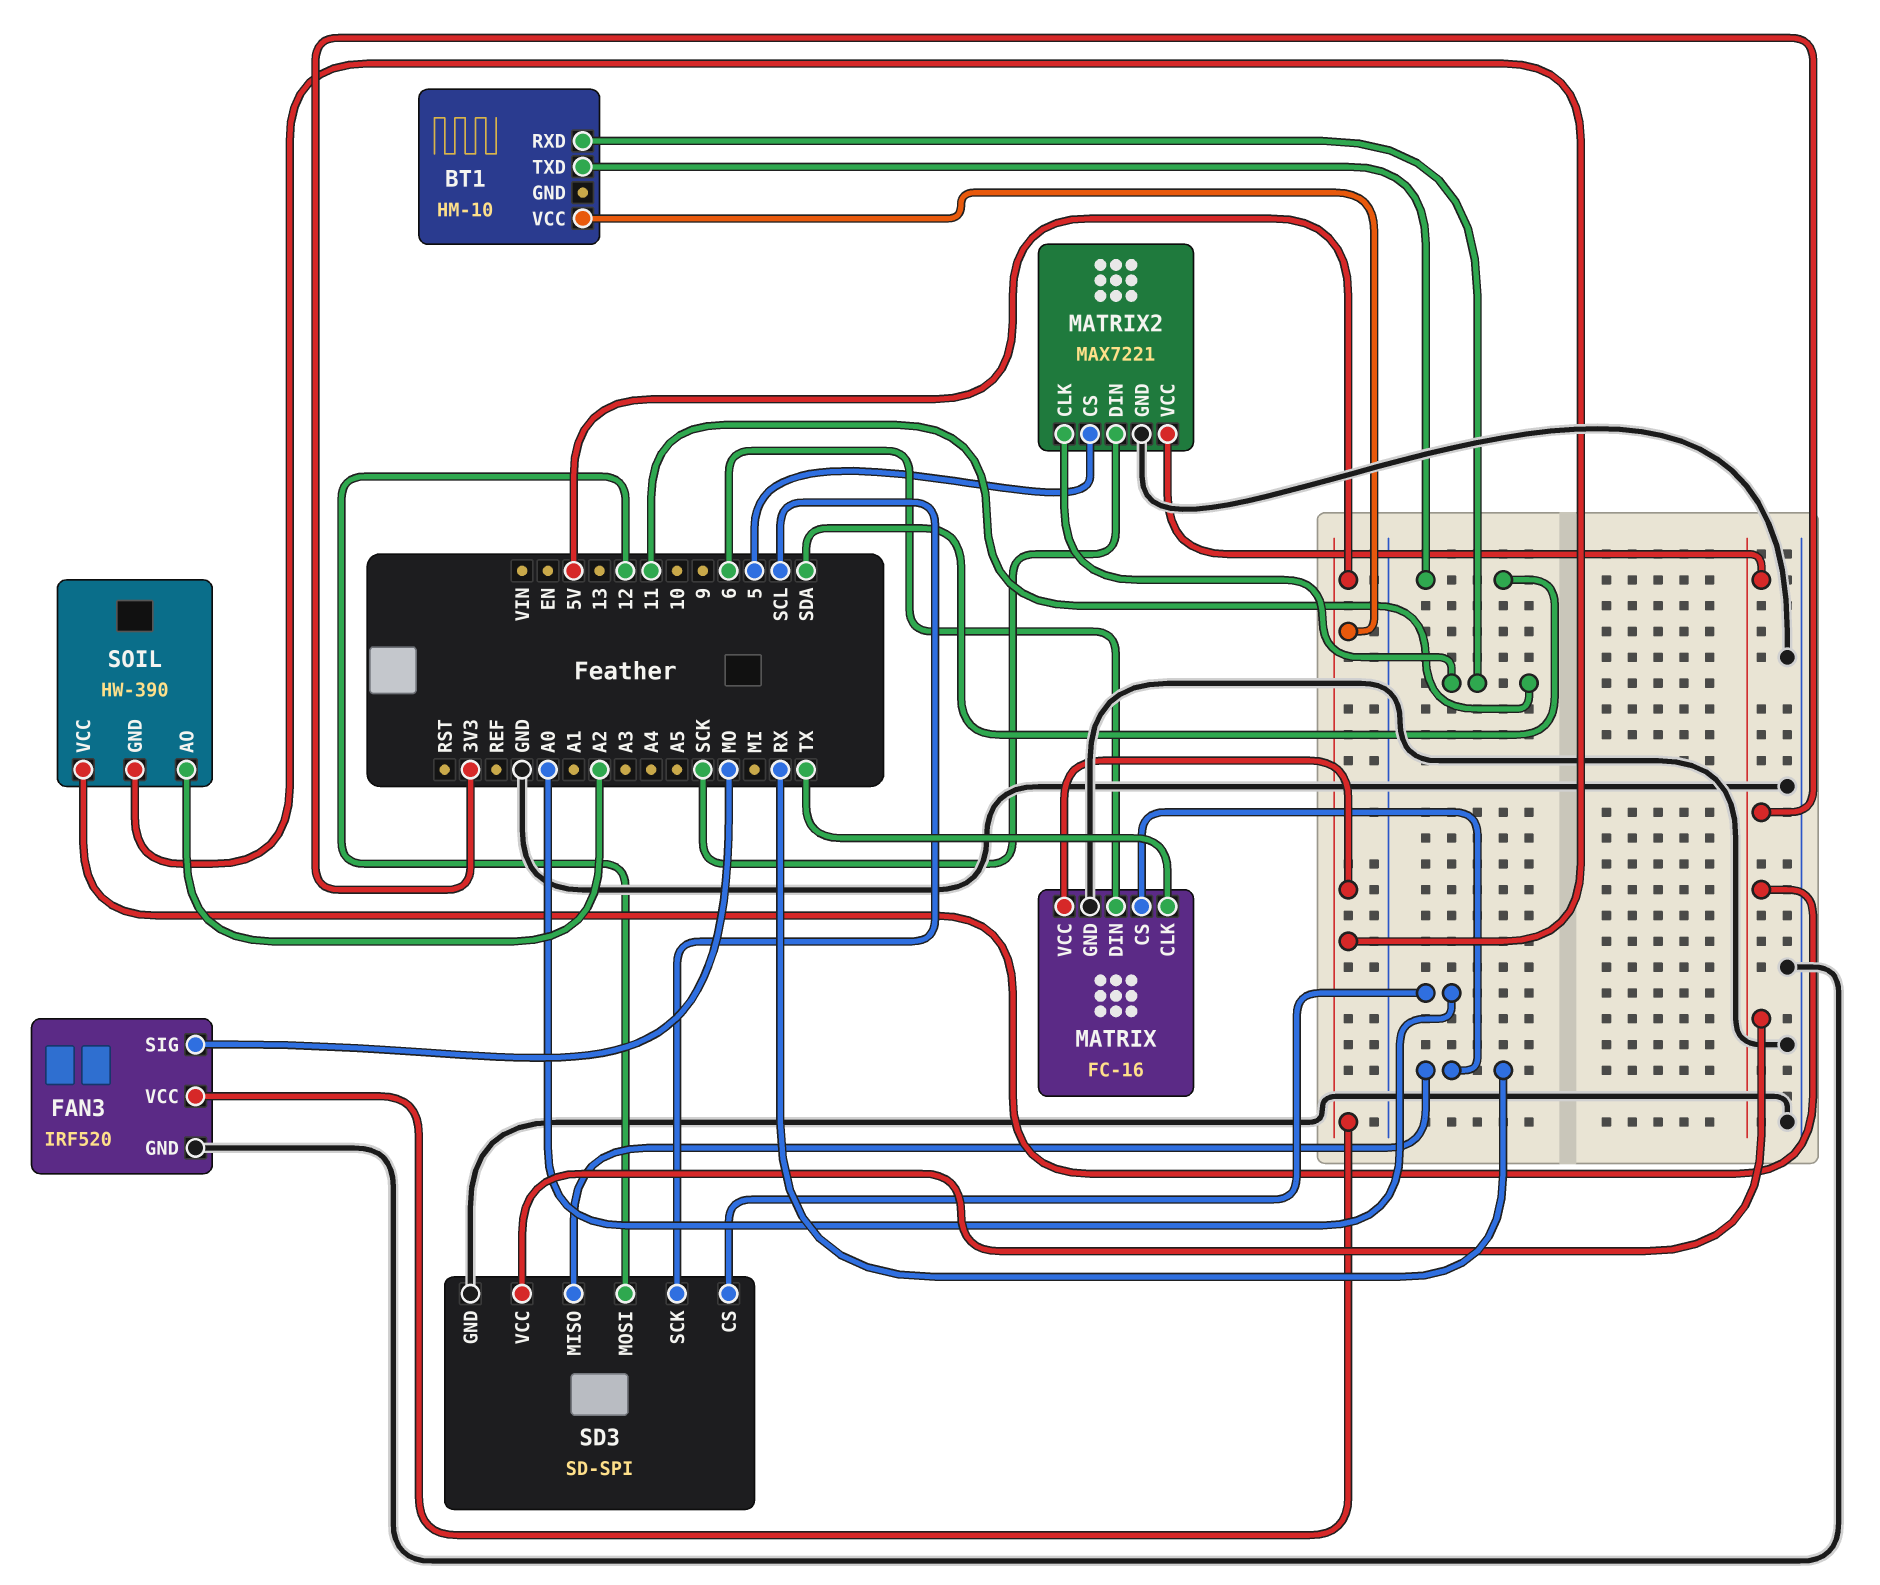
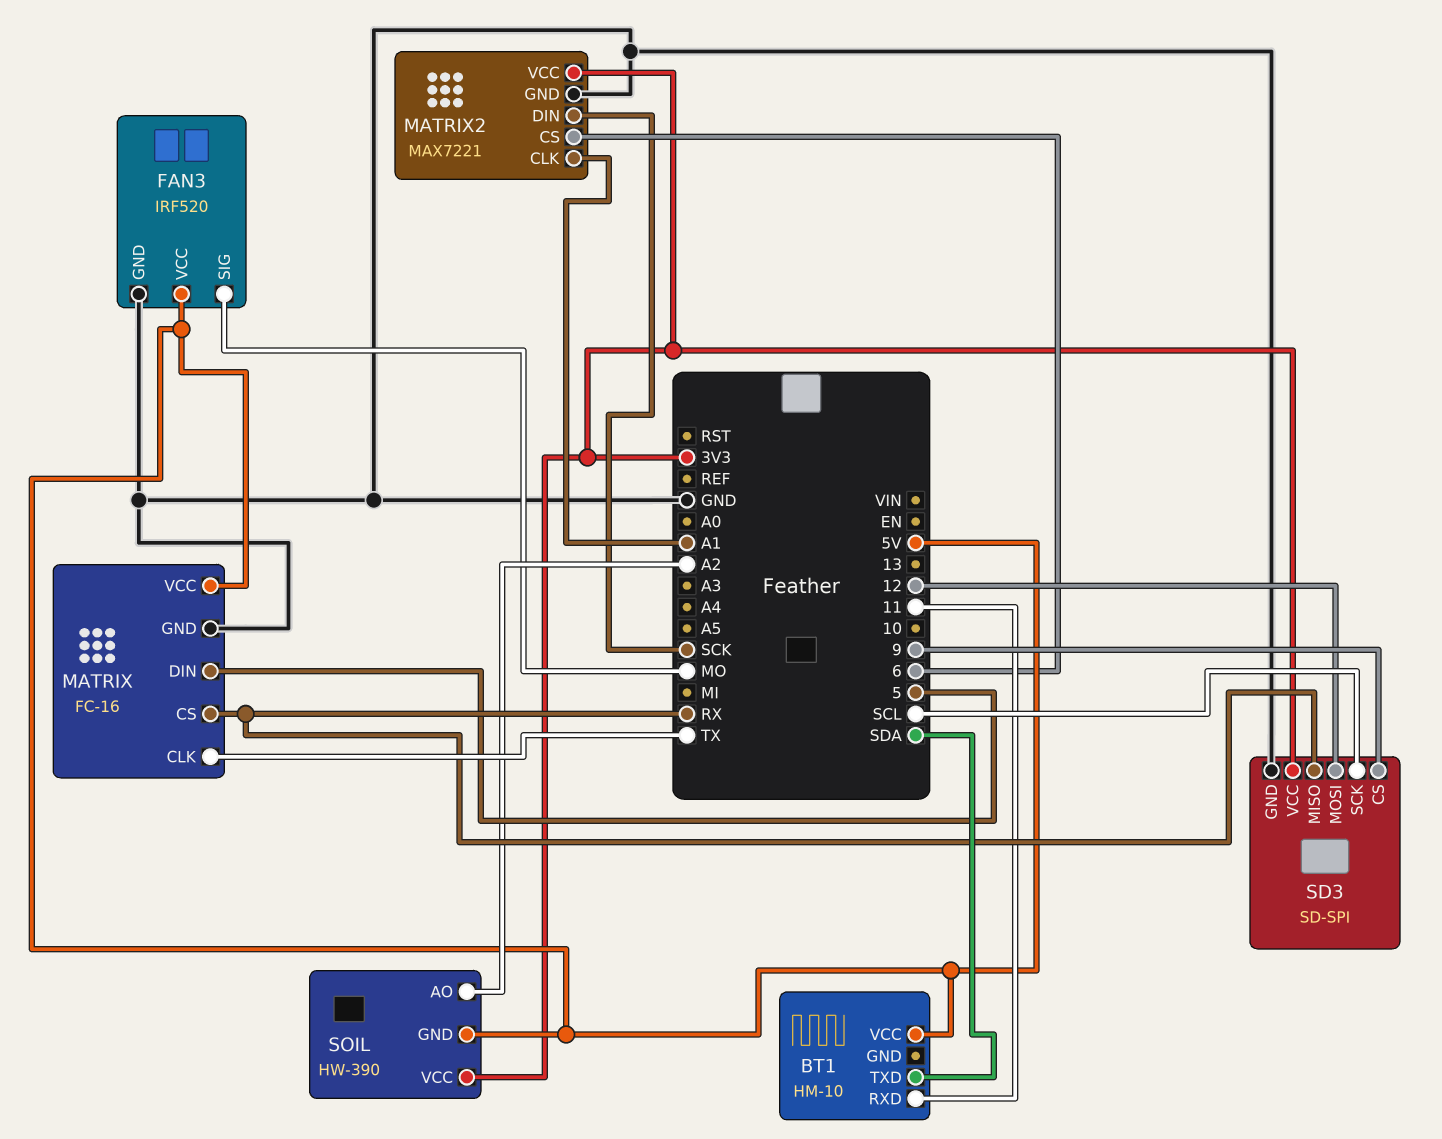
MATRIX pin DIN: 6 -> 5
MATRIX2 pin CLK: 11 -> A1
MATRIX2 pin CS: 5 -> 6
SD3 pin CS: A0 -> 9

